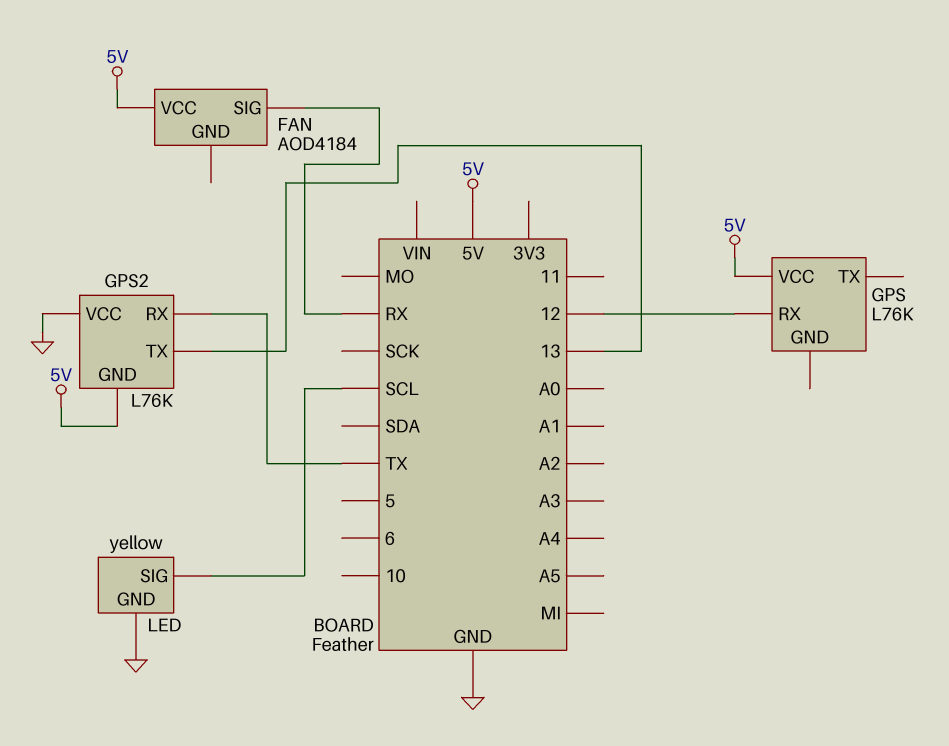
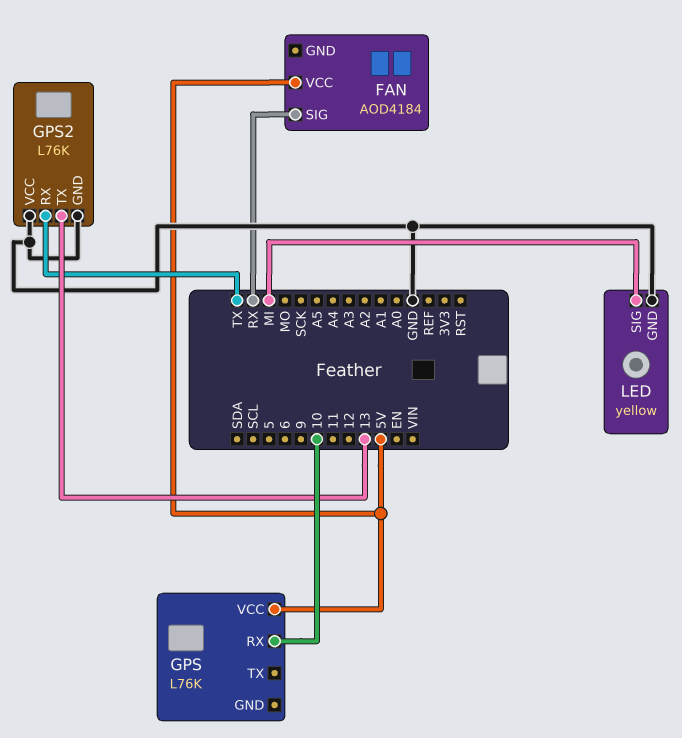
GPS pin RX: 12 -> 10
GPS2 pin GND: 5V -> GND
LED pin SIG: SCL -> MI

